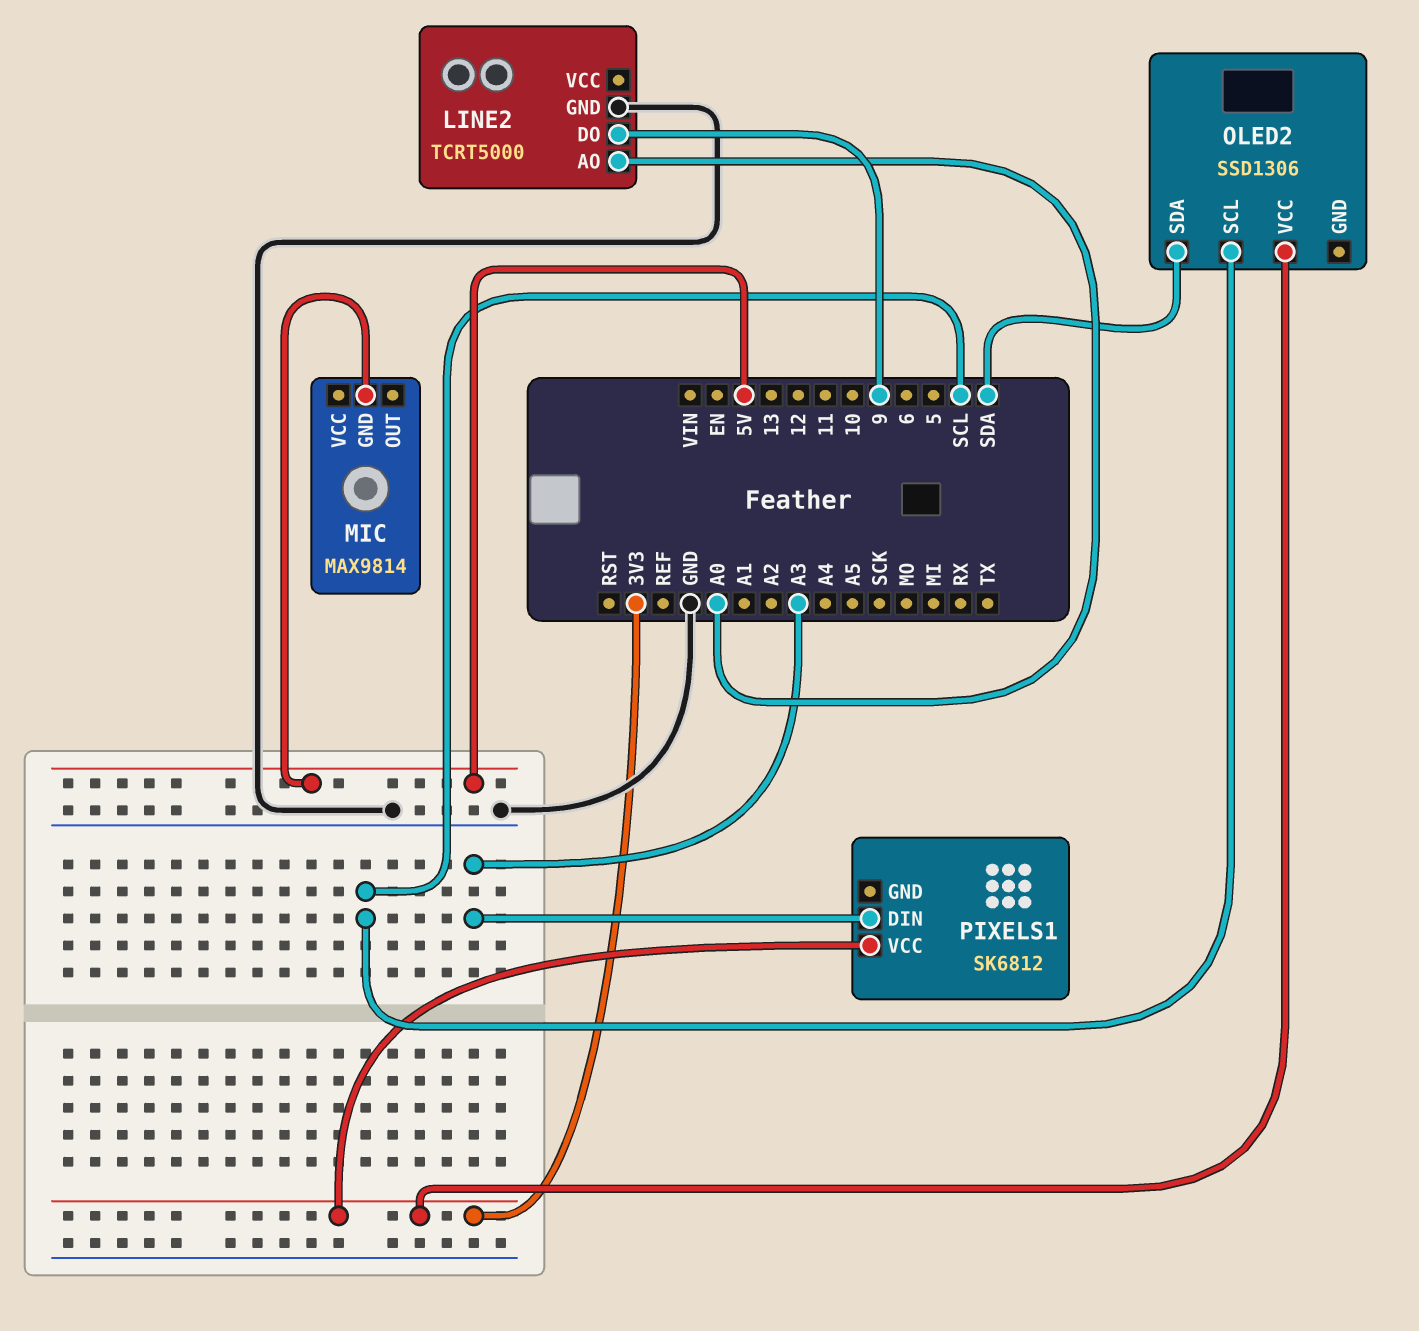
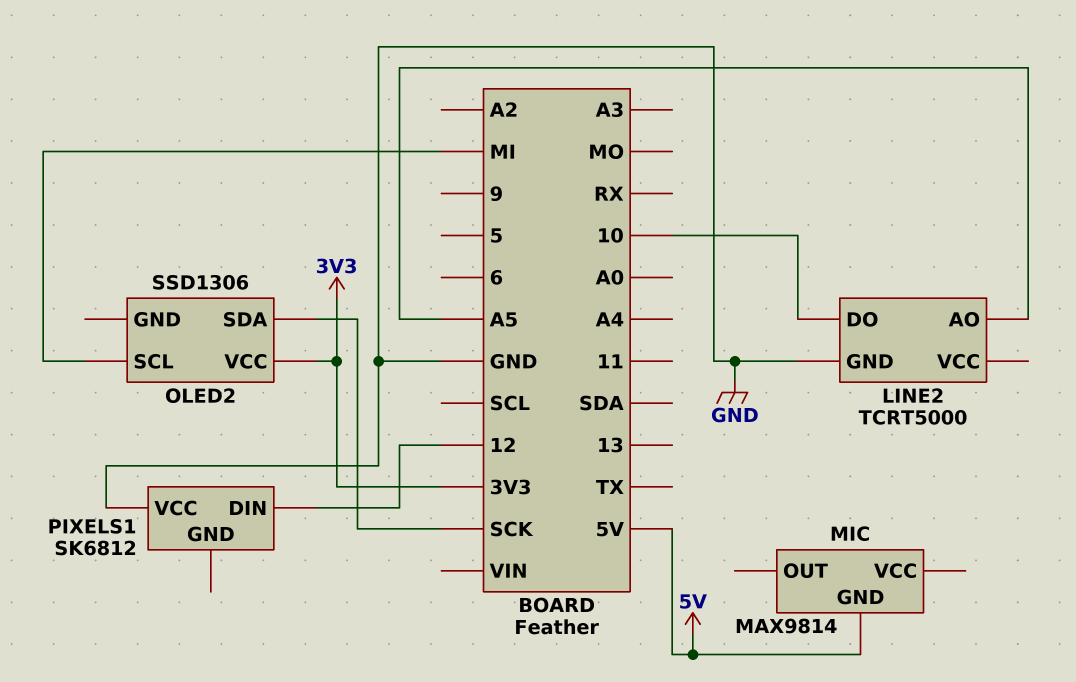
LINE2 pin AO: A0 -> A5
LINE2 pin DO: 9 -> 10
OLED2 pin SCL: SCL -> MI
OLED2 pin SDA: SDA -> SCK
PIXELS1 pin DIN: A3 -> 12
PIXELS1 pin VCC: 3V3 -> GND

